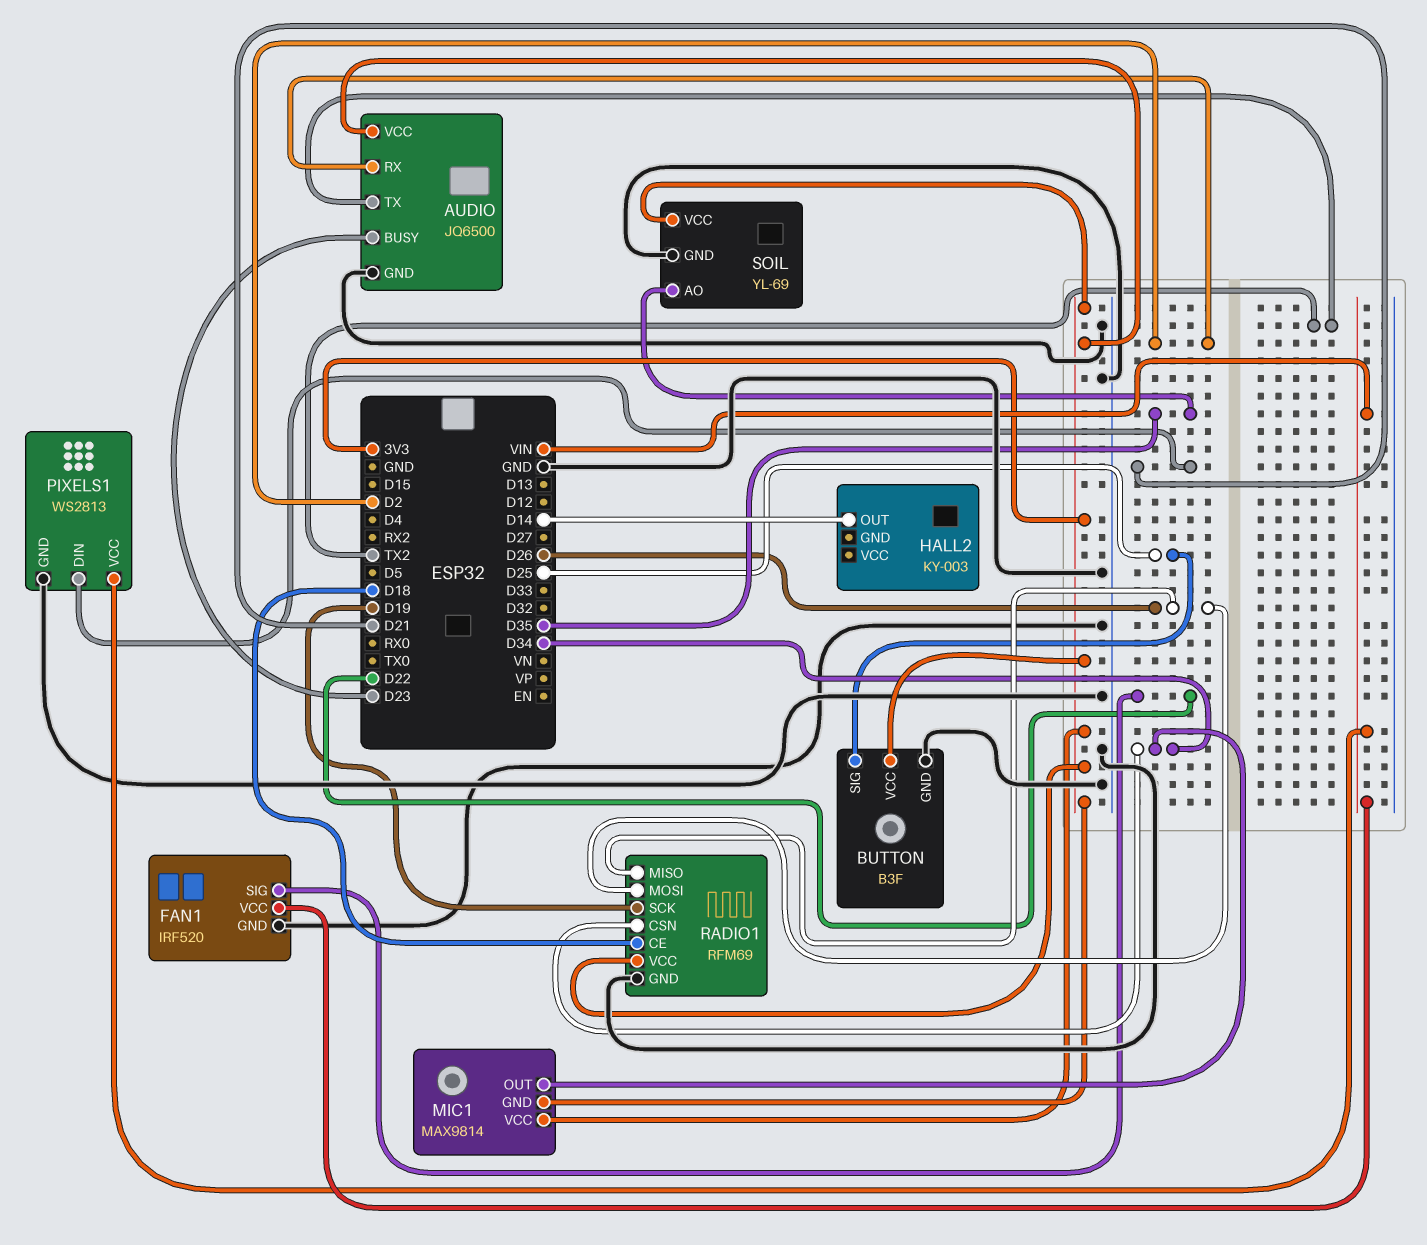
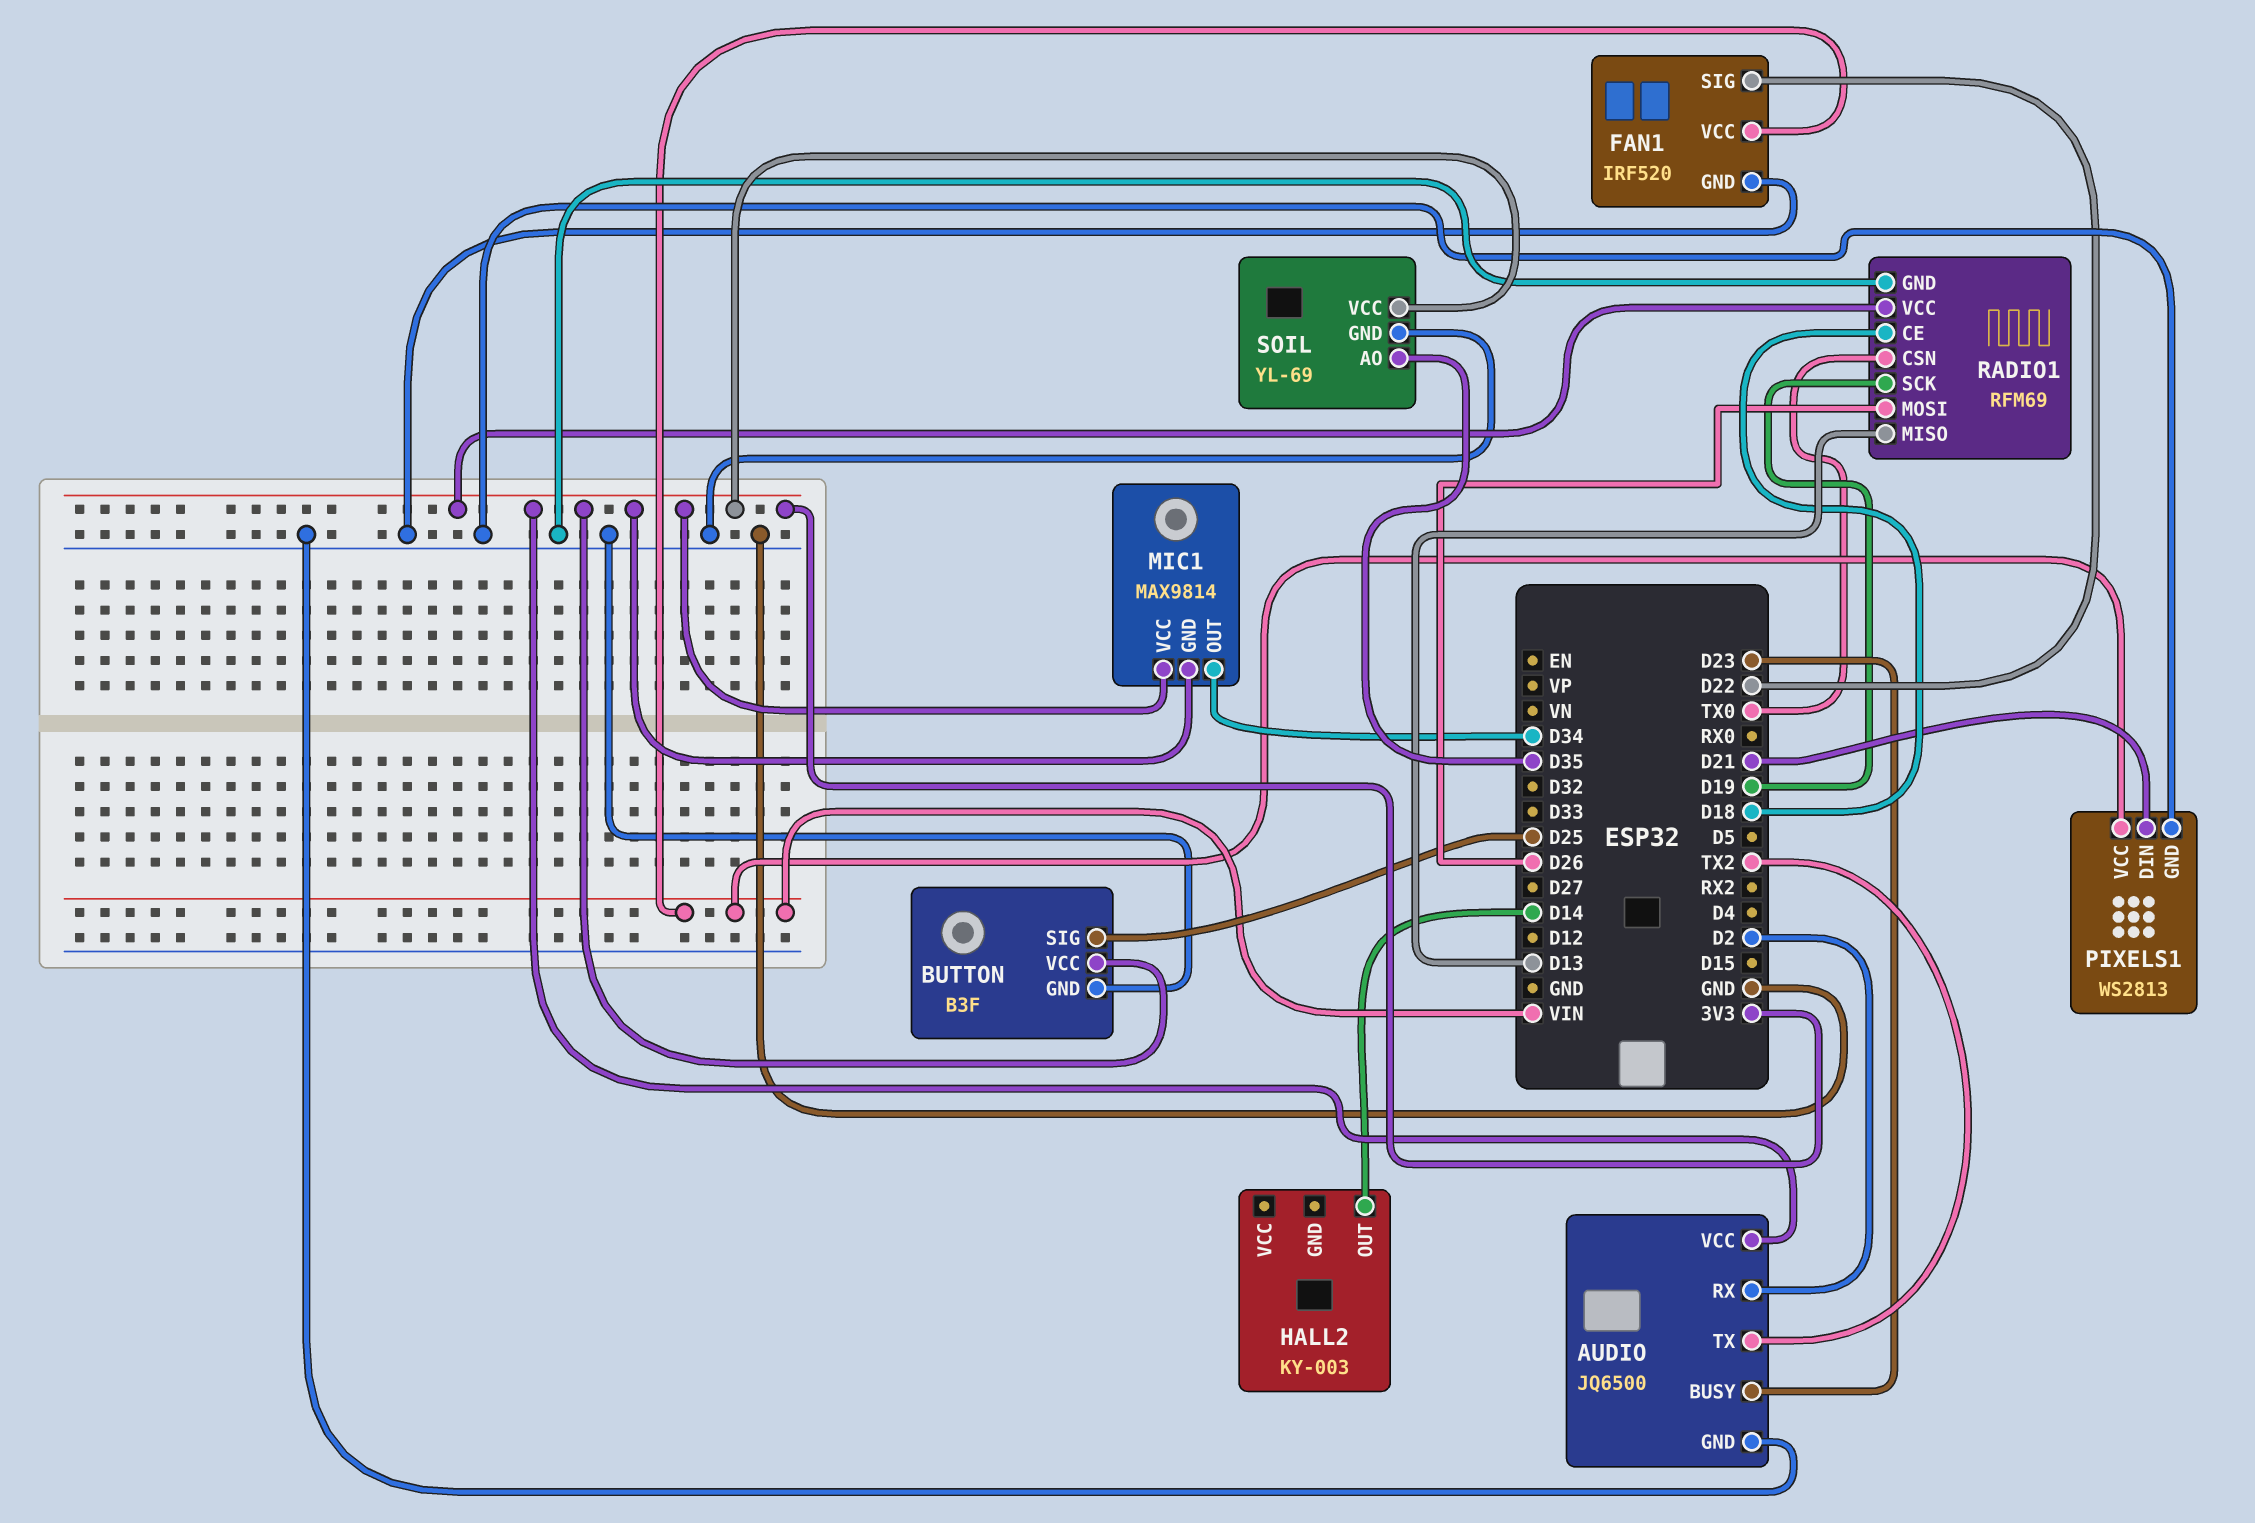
RADIO1 pin CSN: D34 -> TX0
RADIO1 pin MISO: D26 -> D13

